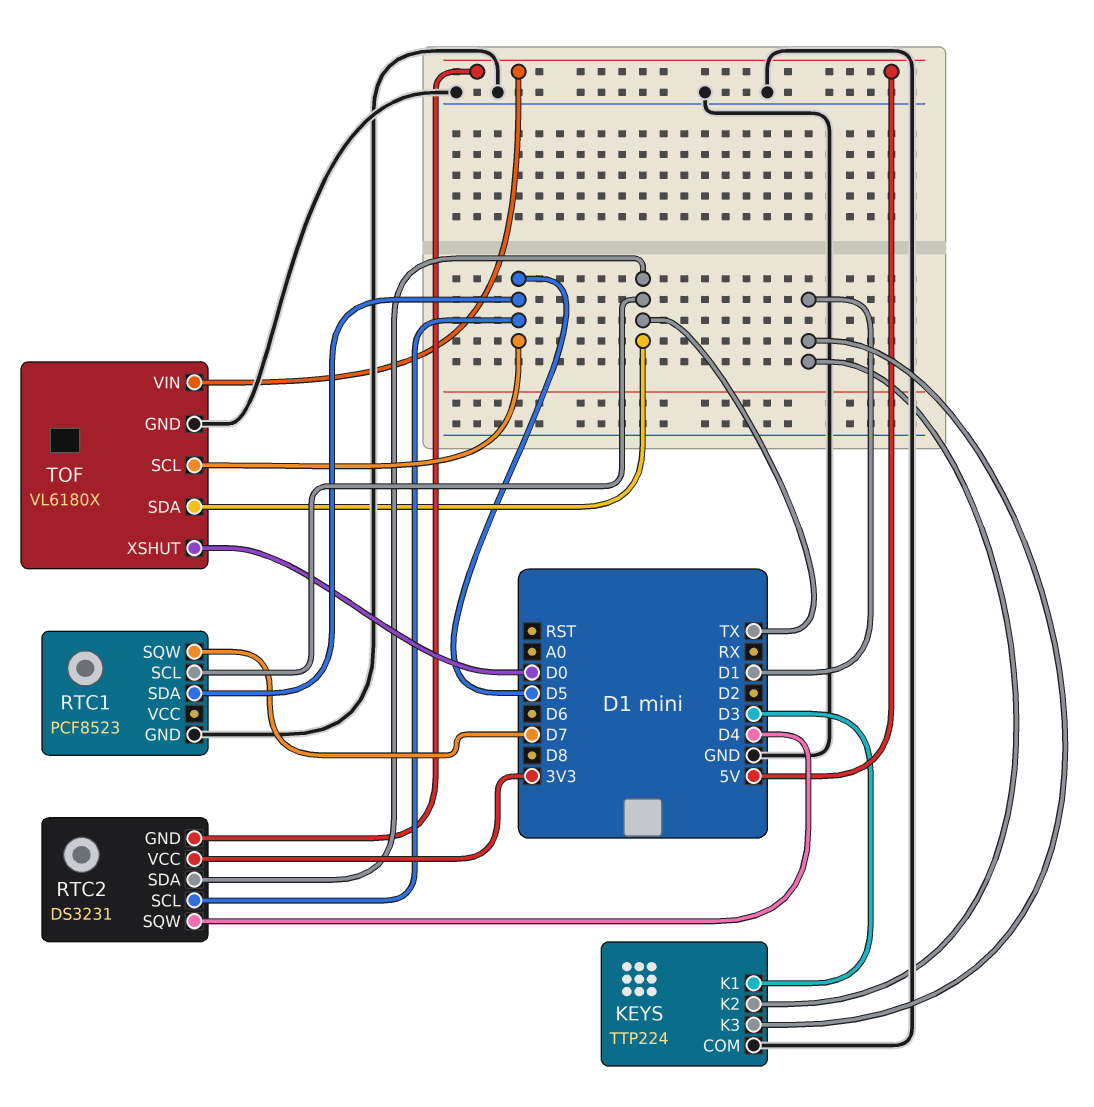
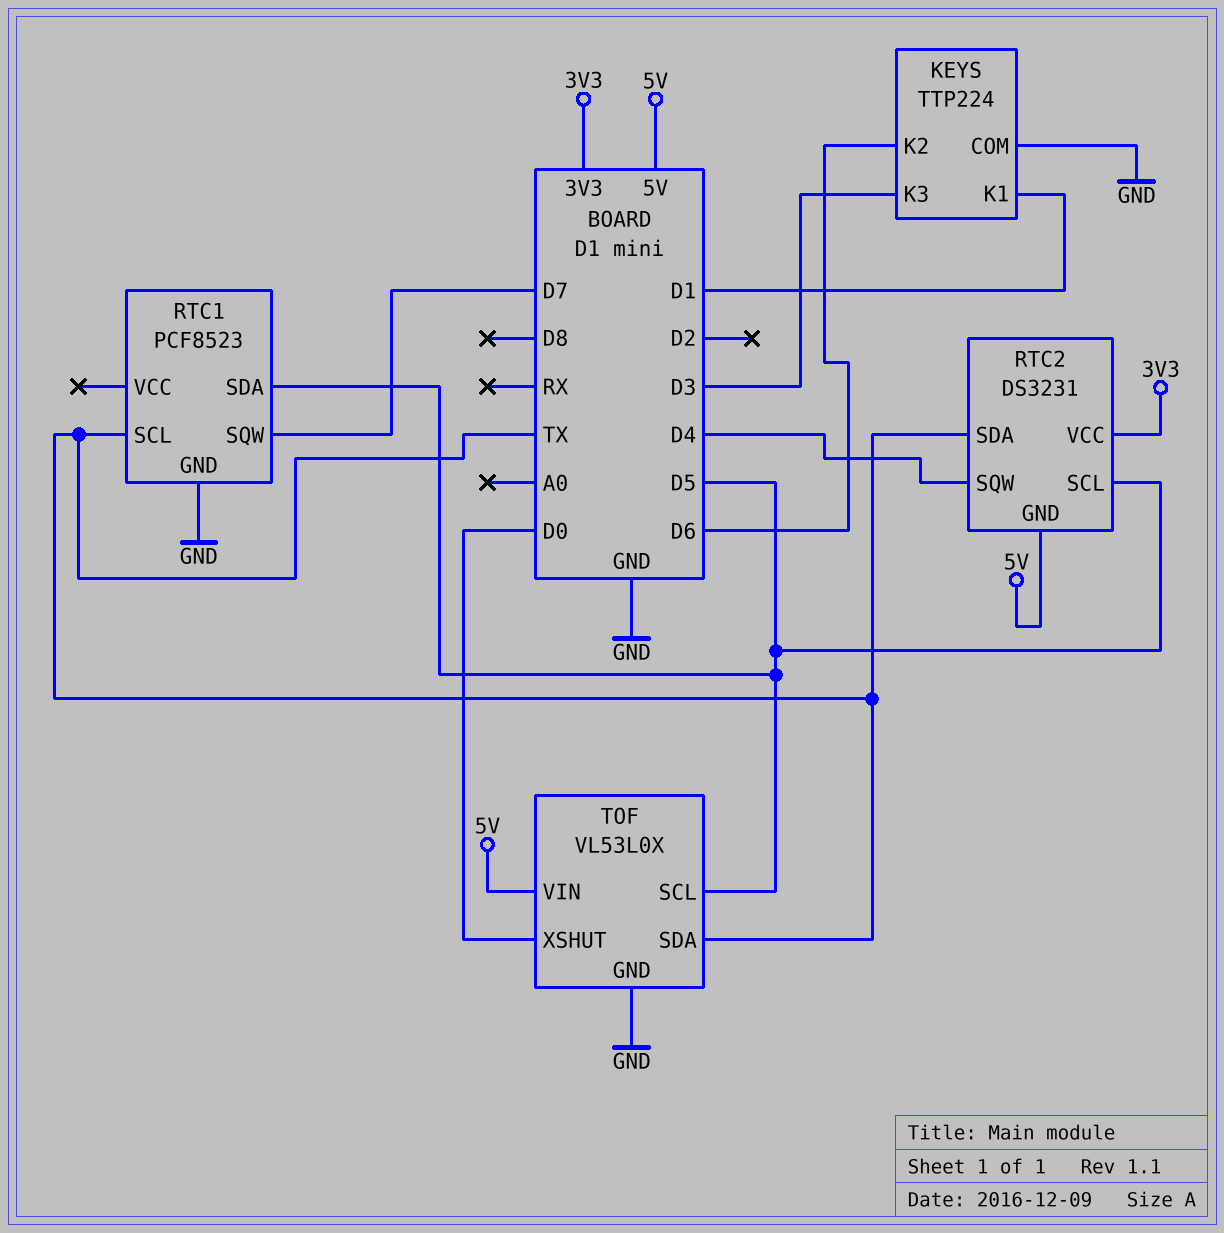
KEYS pin K1: D3 -> D1
KEYS pin K2: D1 -> D6
KEYS pin K3: D1 -> D3
TOF: VL6180X -> VL53L0X

